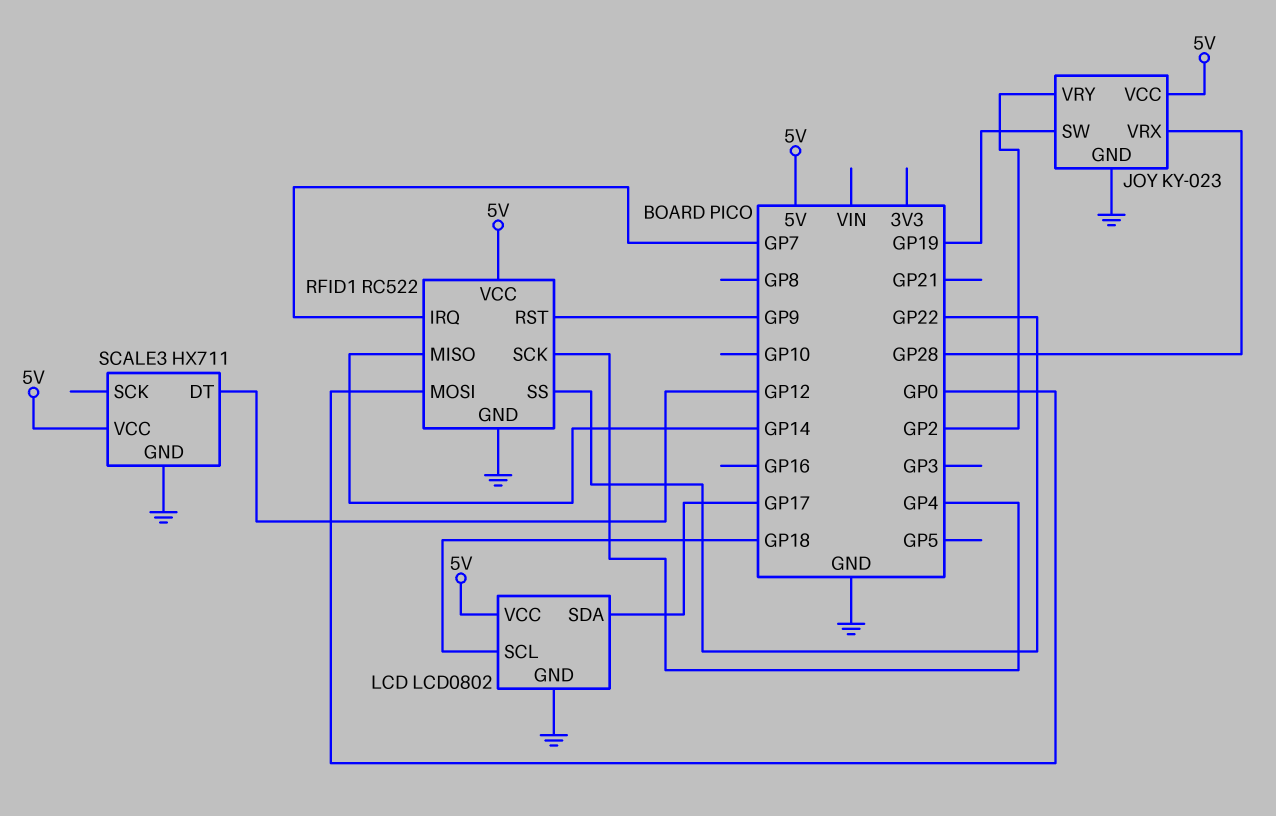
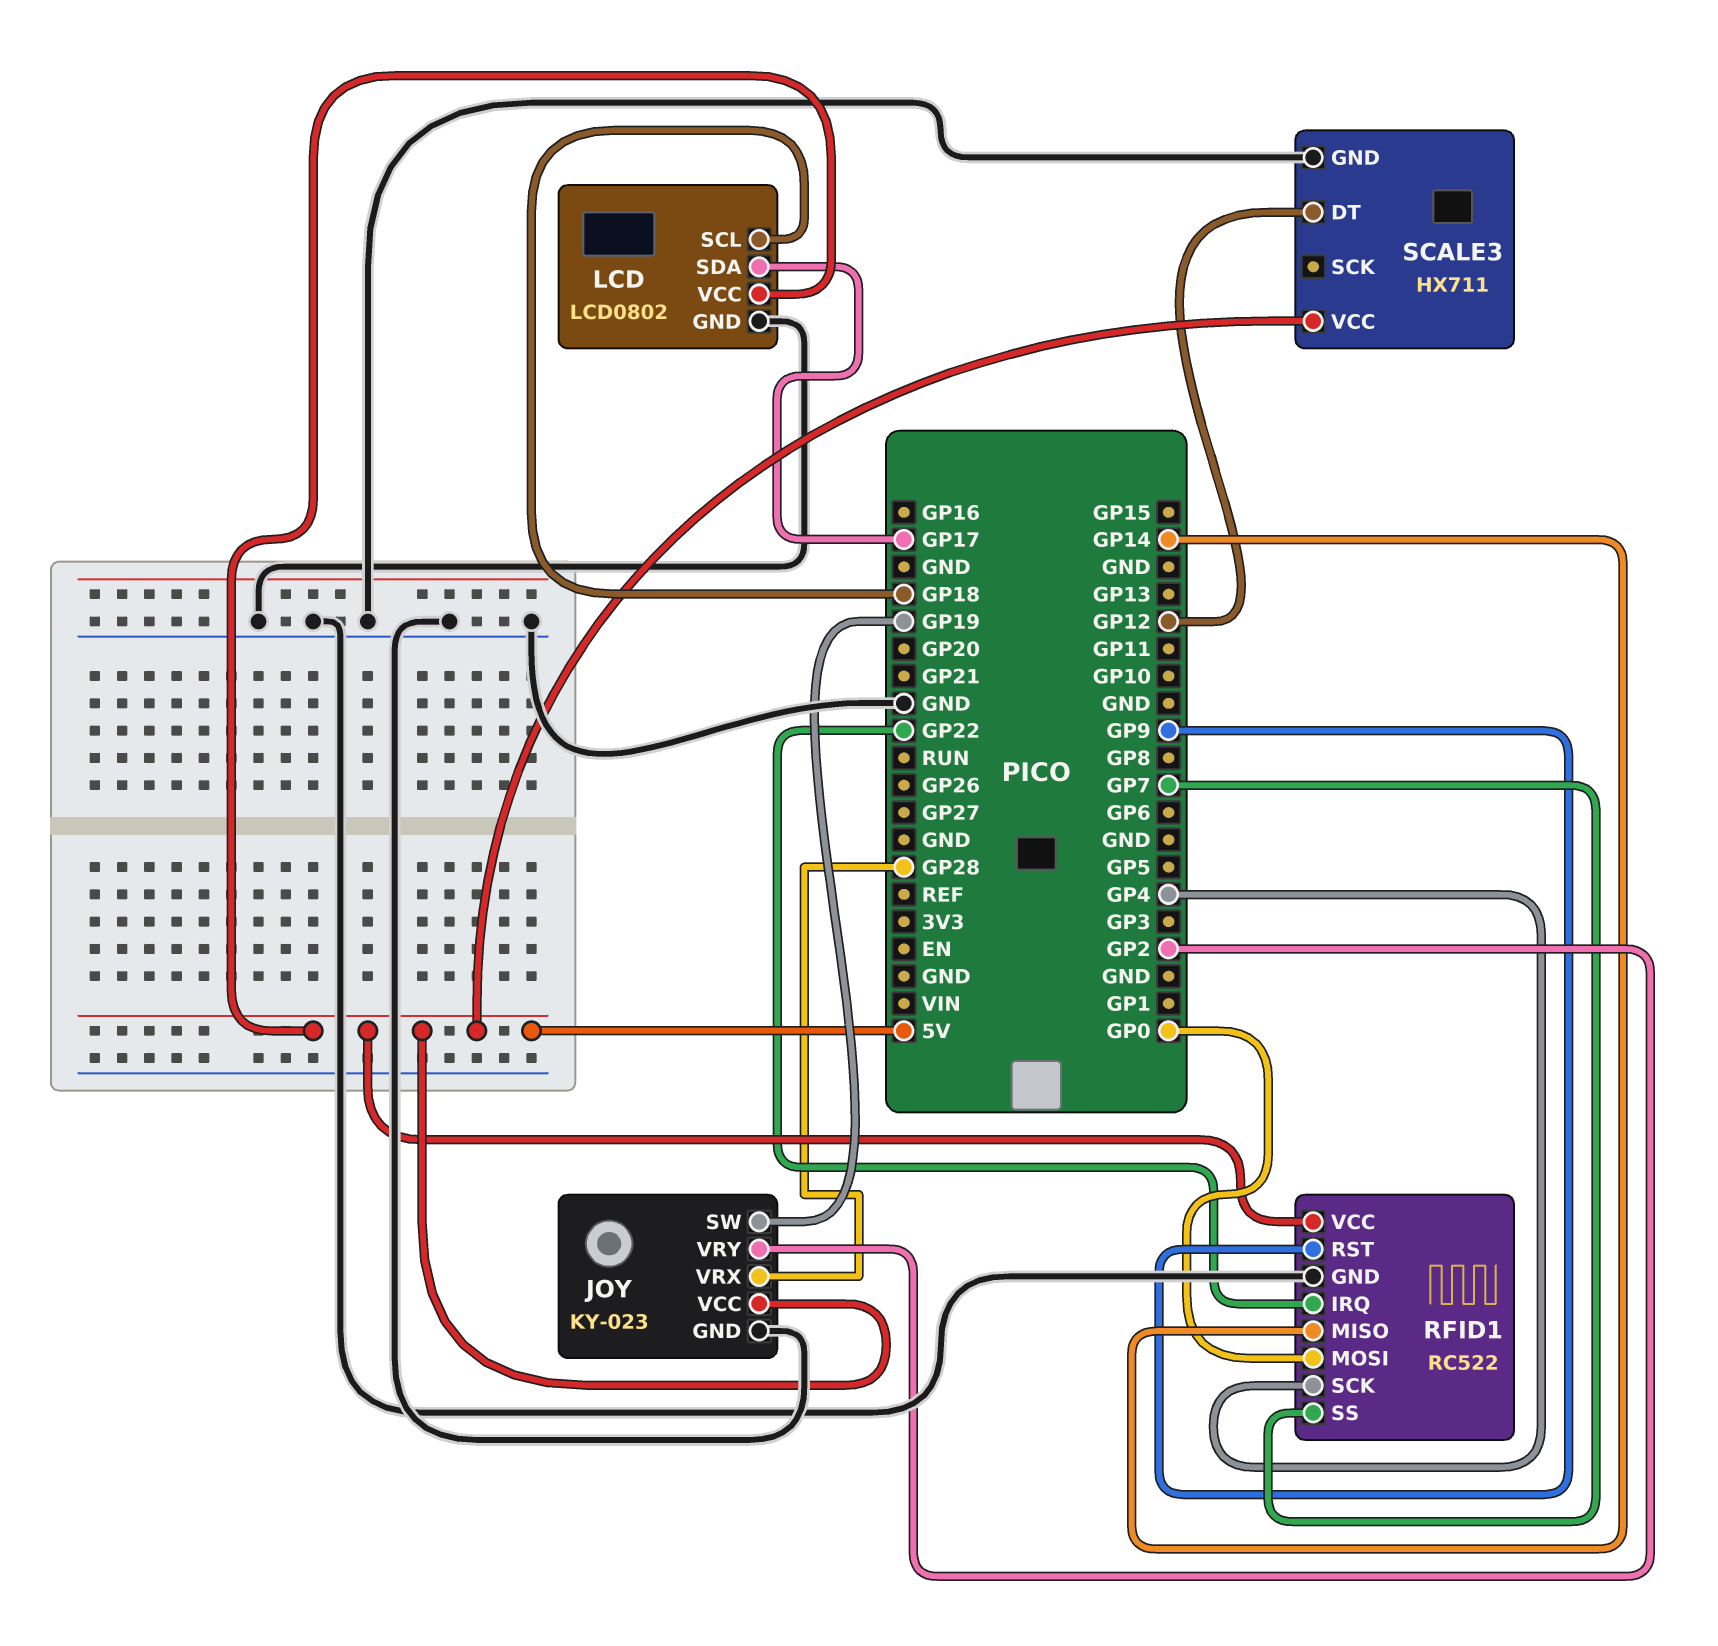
RFID1 pin IRQ: GP7 -> GP22
RFID1 pin SS: GP22 -> GP7

